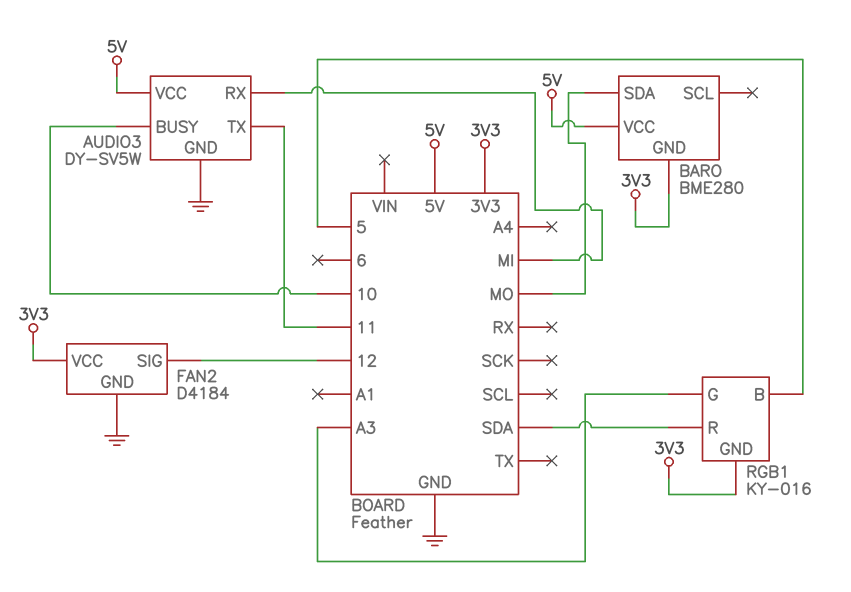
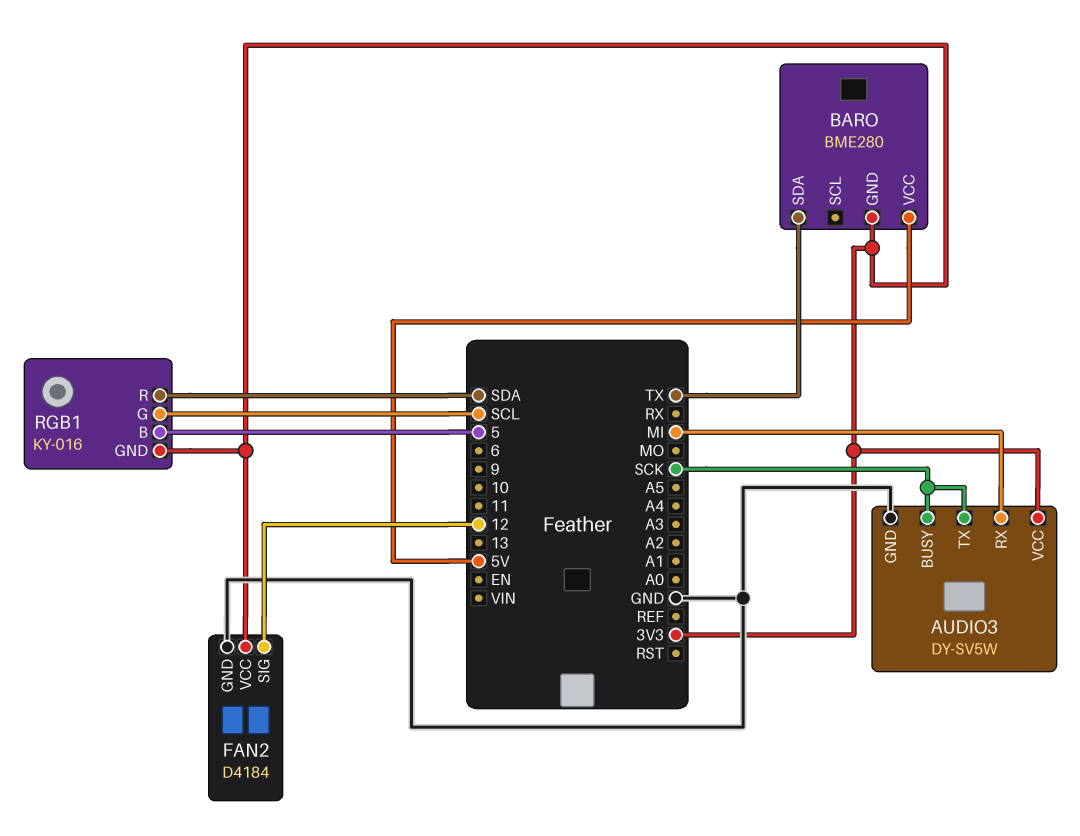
AUDIO3 pin BUSY: 10 -> SCK
AUDIO3 pin TX: 11 -> SCK
AUDIO3 pin VCC: 5V -> 3V3
BARO pin SDA: MO -> TX
RGB1 pin G: A3 -> SCL

